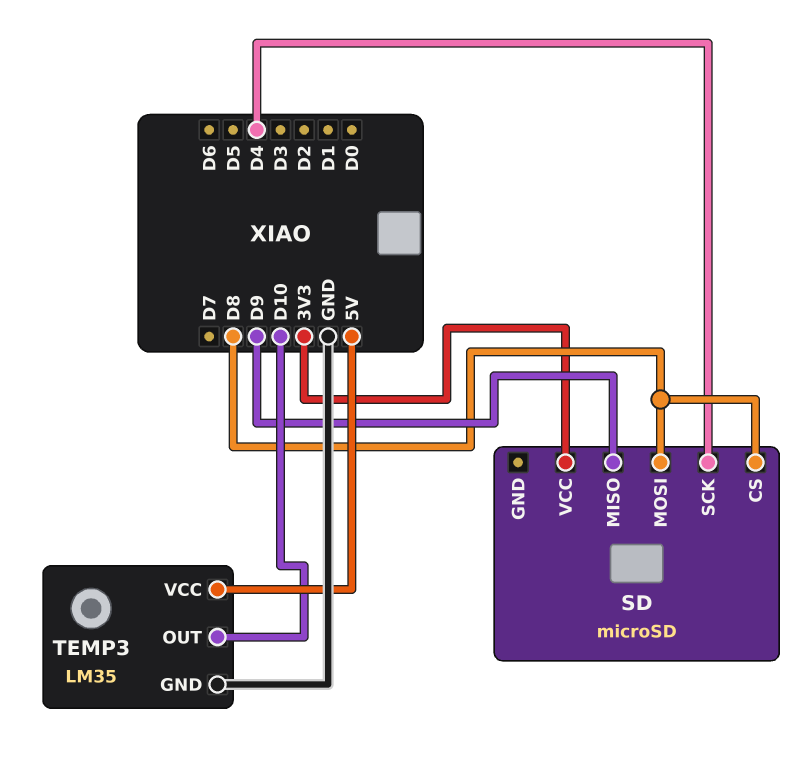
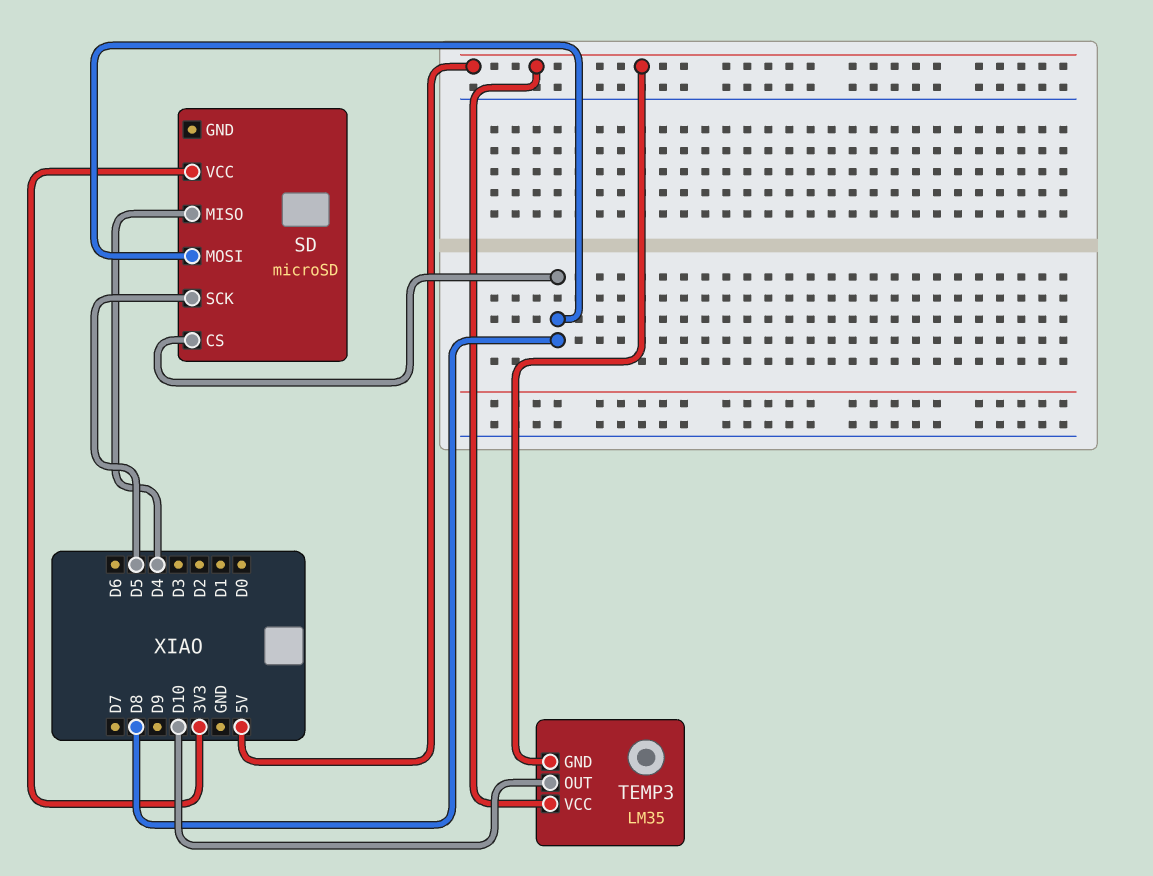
SD pin MISO: D9 -> D4
SD pin SCK: D4 -> D5
TEMP3 pin GND: GND -> 5V

